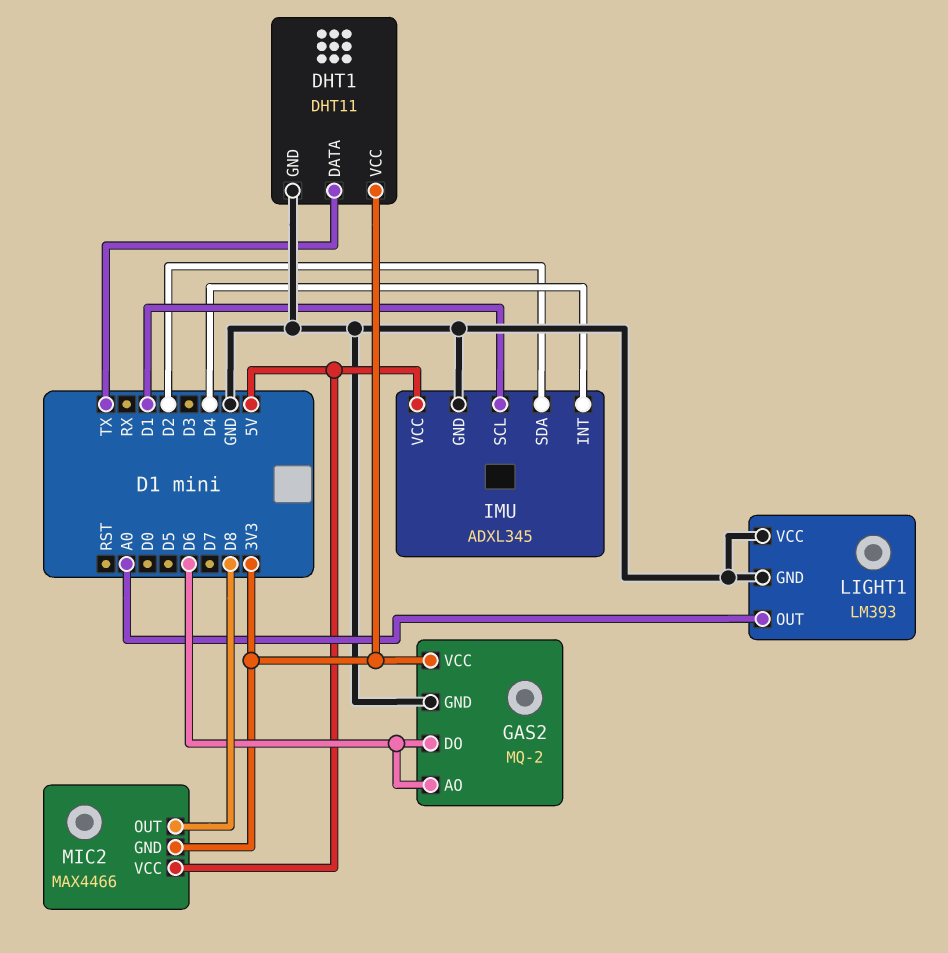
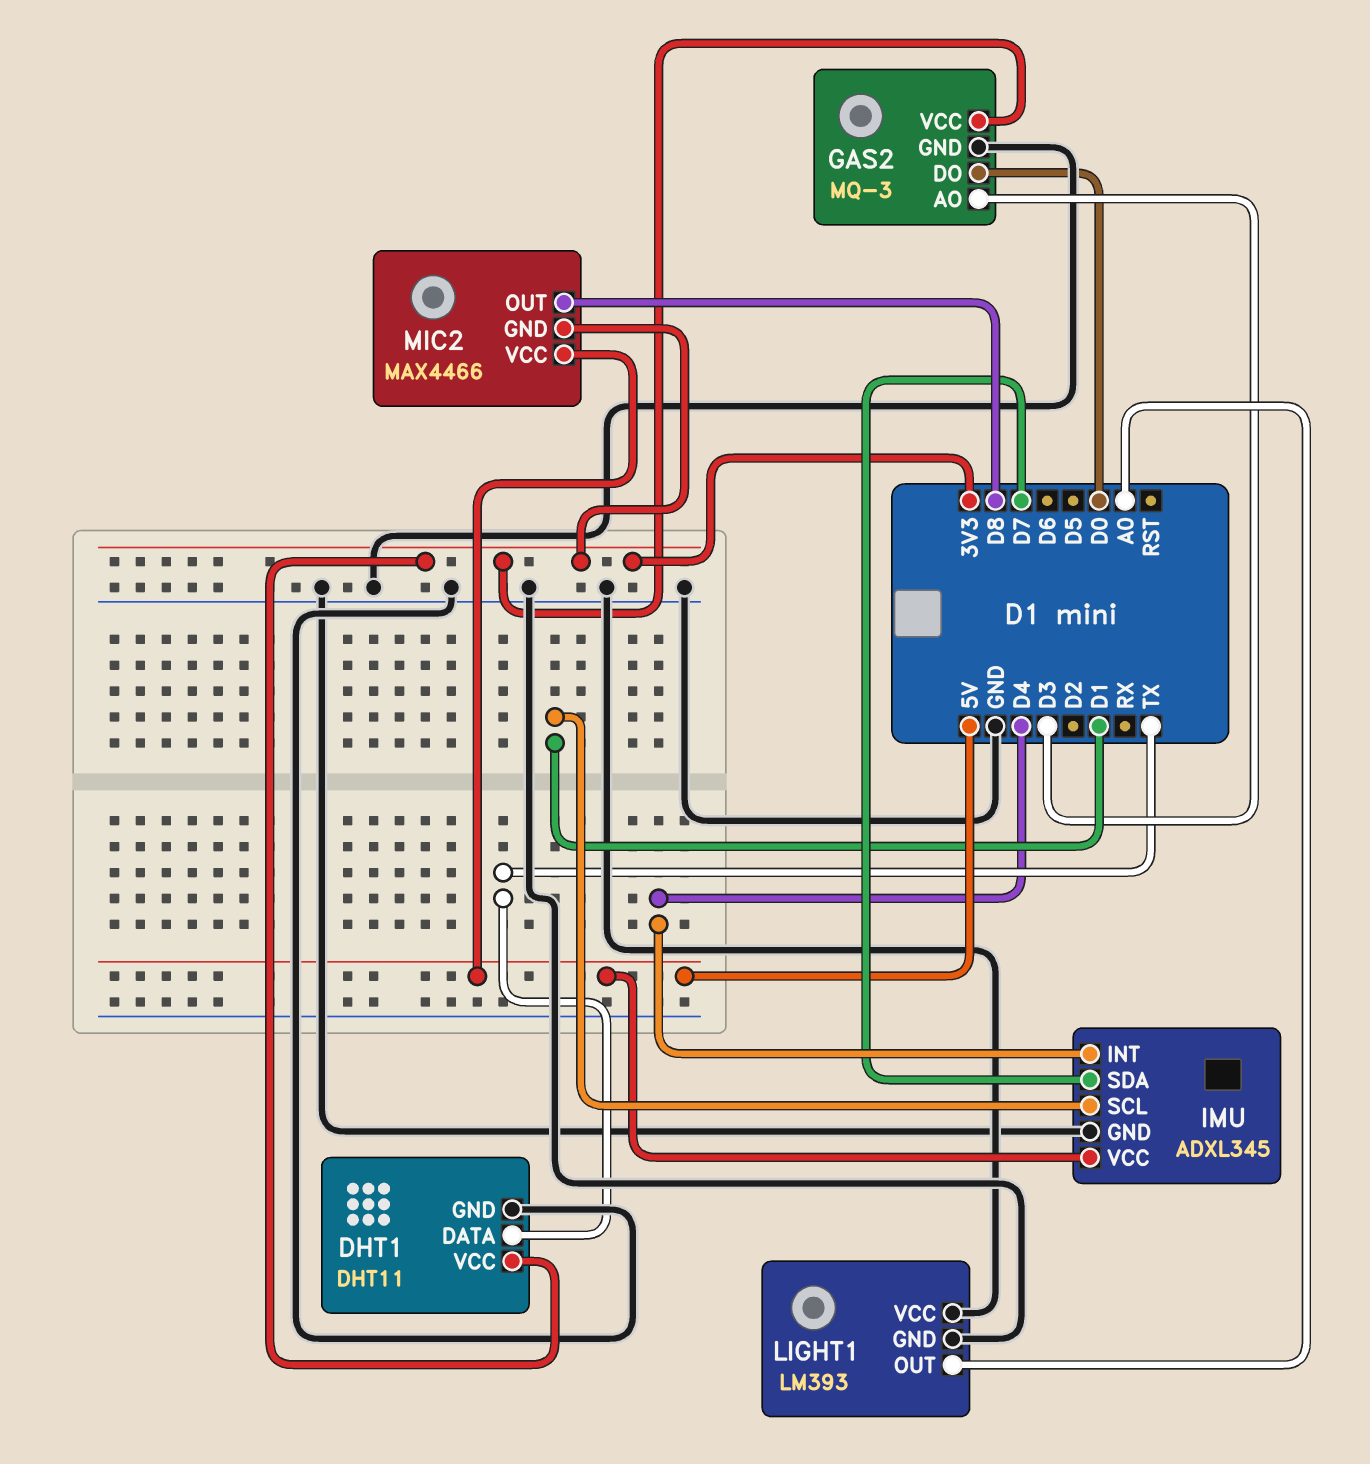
GAS2: MQ-2 -> MQ-3
GAS2 pin AO: D6 -> D3
GAS2 pin DO: D6 -> D0
IMU pin SDA: D2 -> D7

